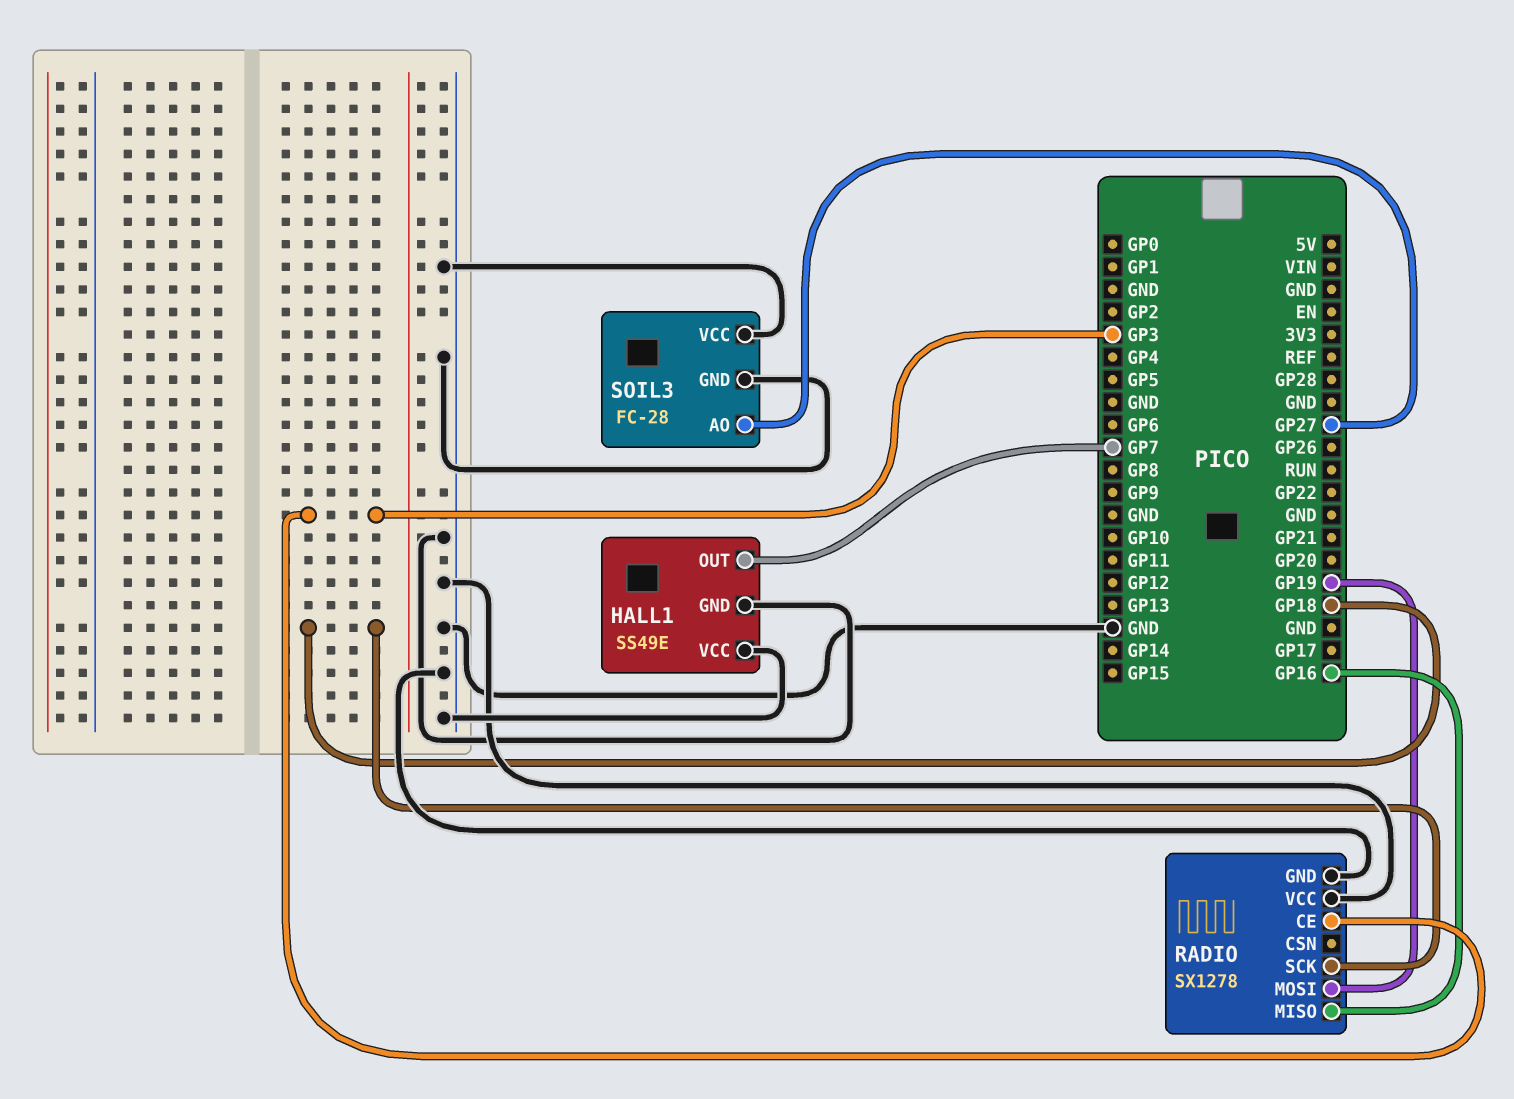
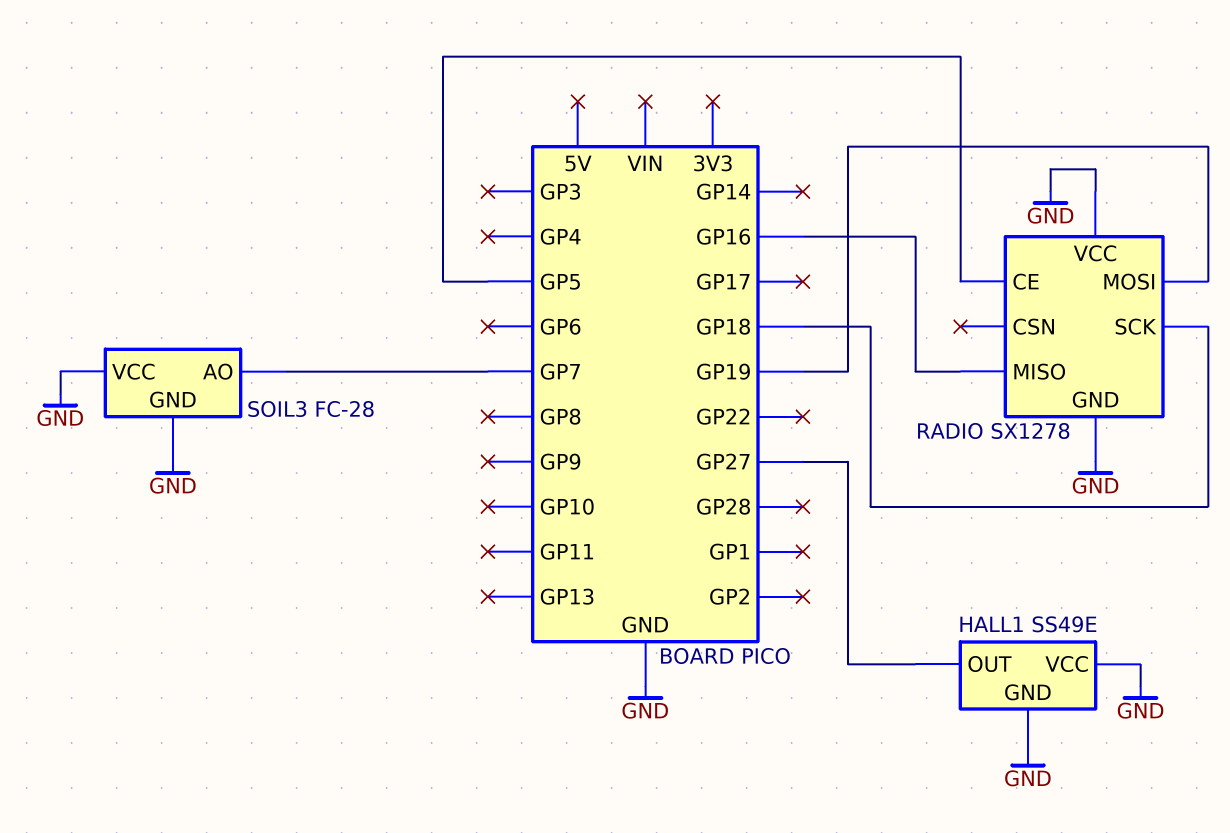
HALL1 pin OUT: GP7 -> GP27
RADIO pin CE: GP3 -> GP5
SOIL3 pin AO: GP27 -> GP7

